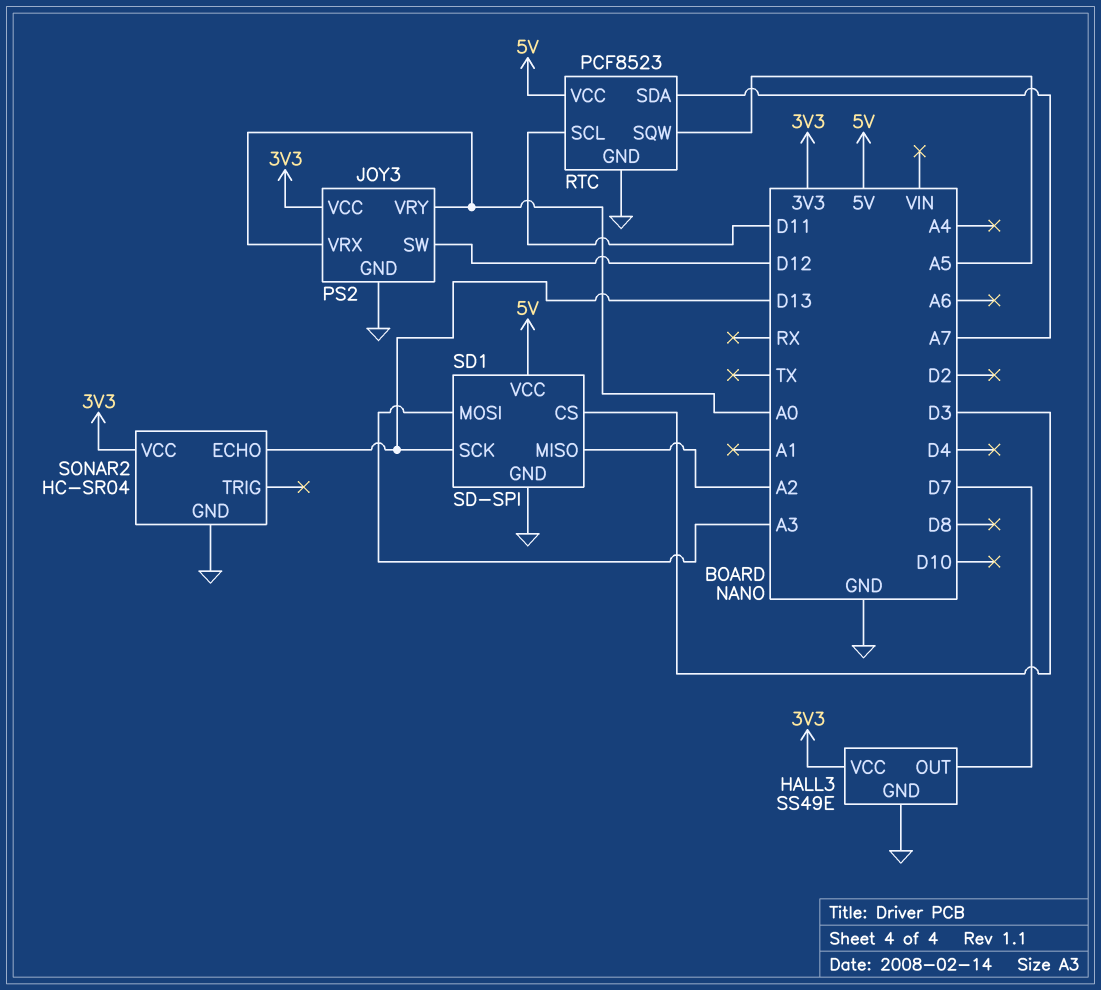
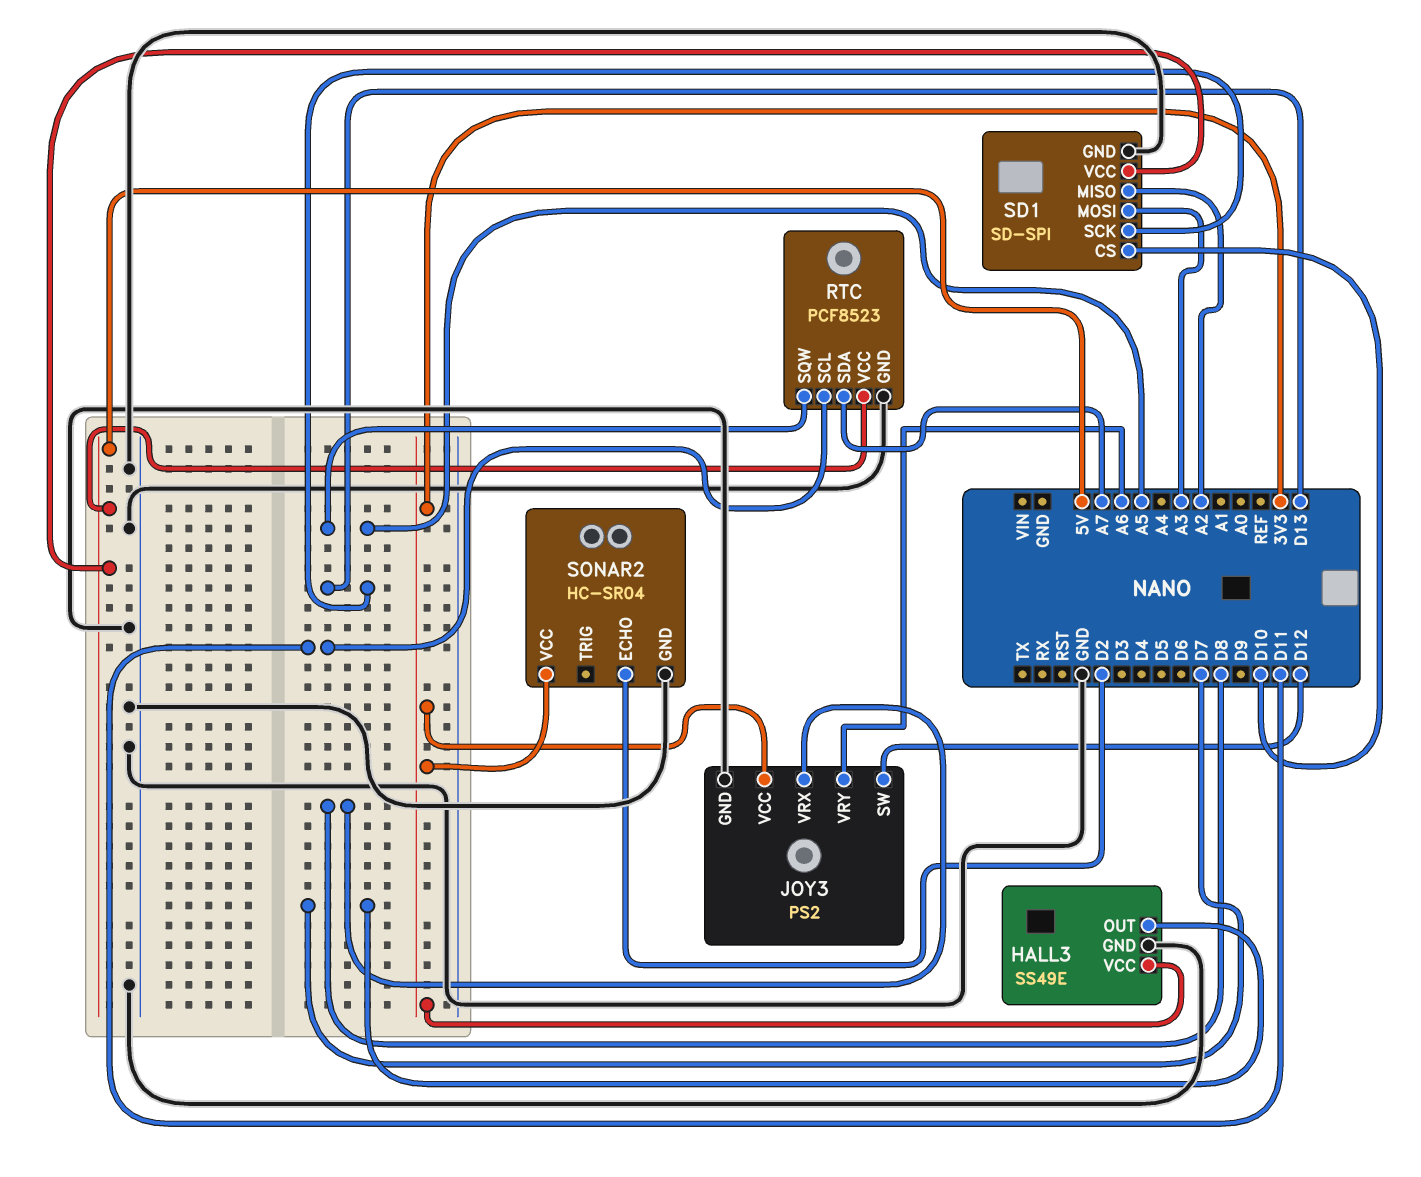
JOY3 pin VRX: A0 -> D8
JOY3 pin VRY: A0 -> A6
SD1 pin CS: D3 -> D10
SONAR2 pin ECHO: D13 -> D2

